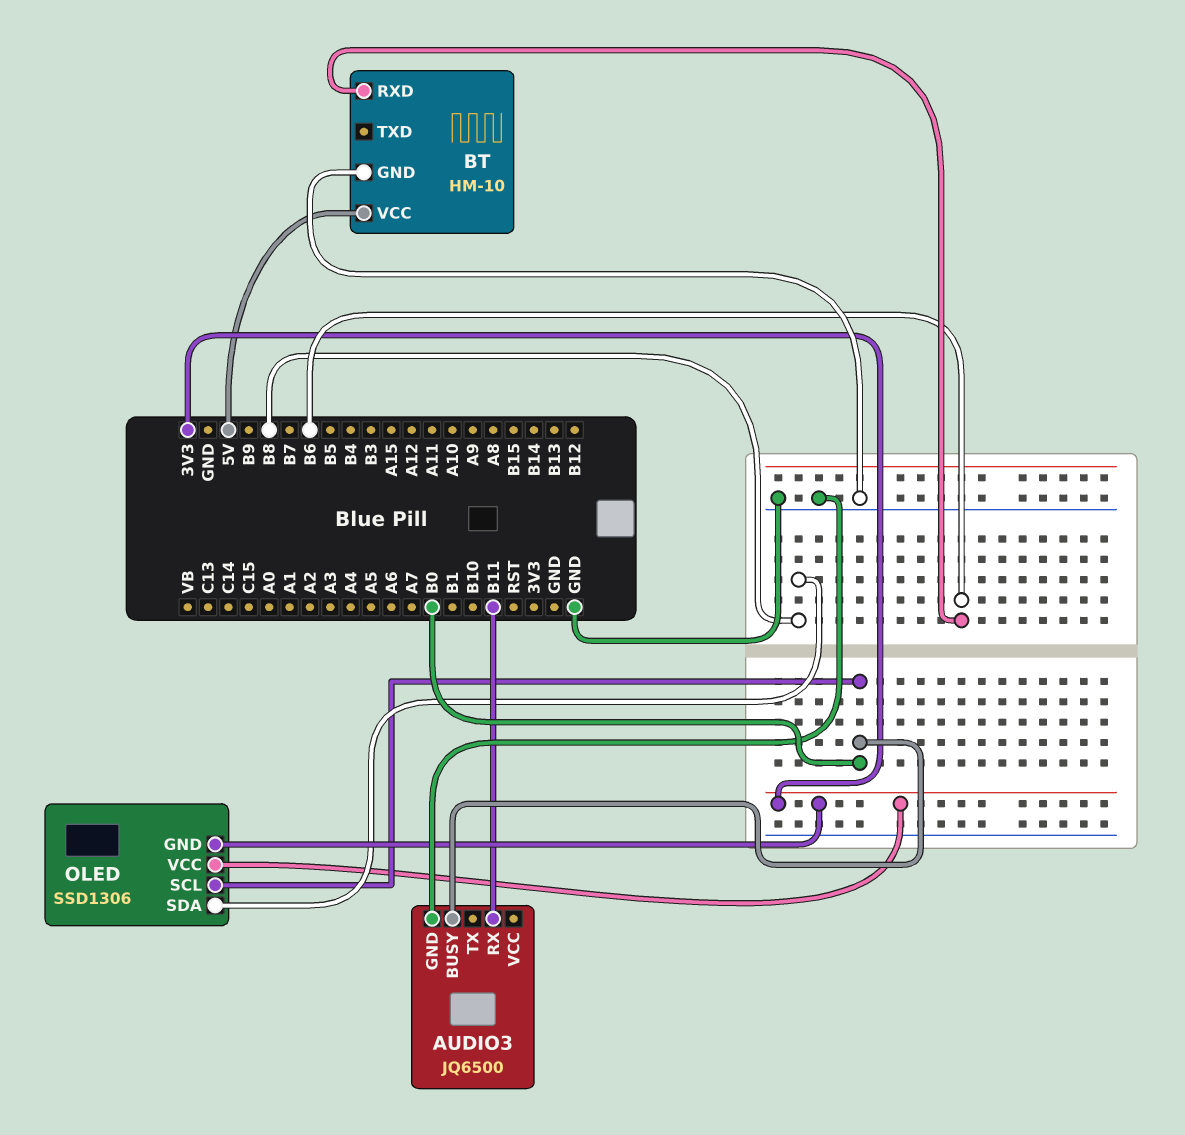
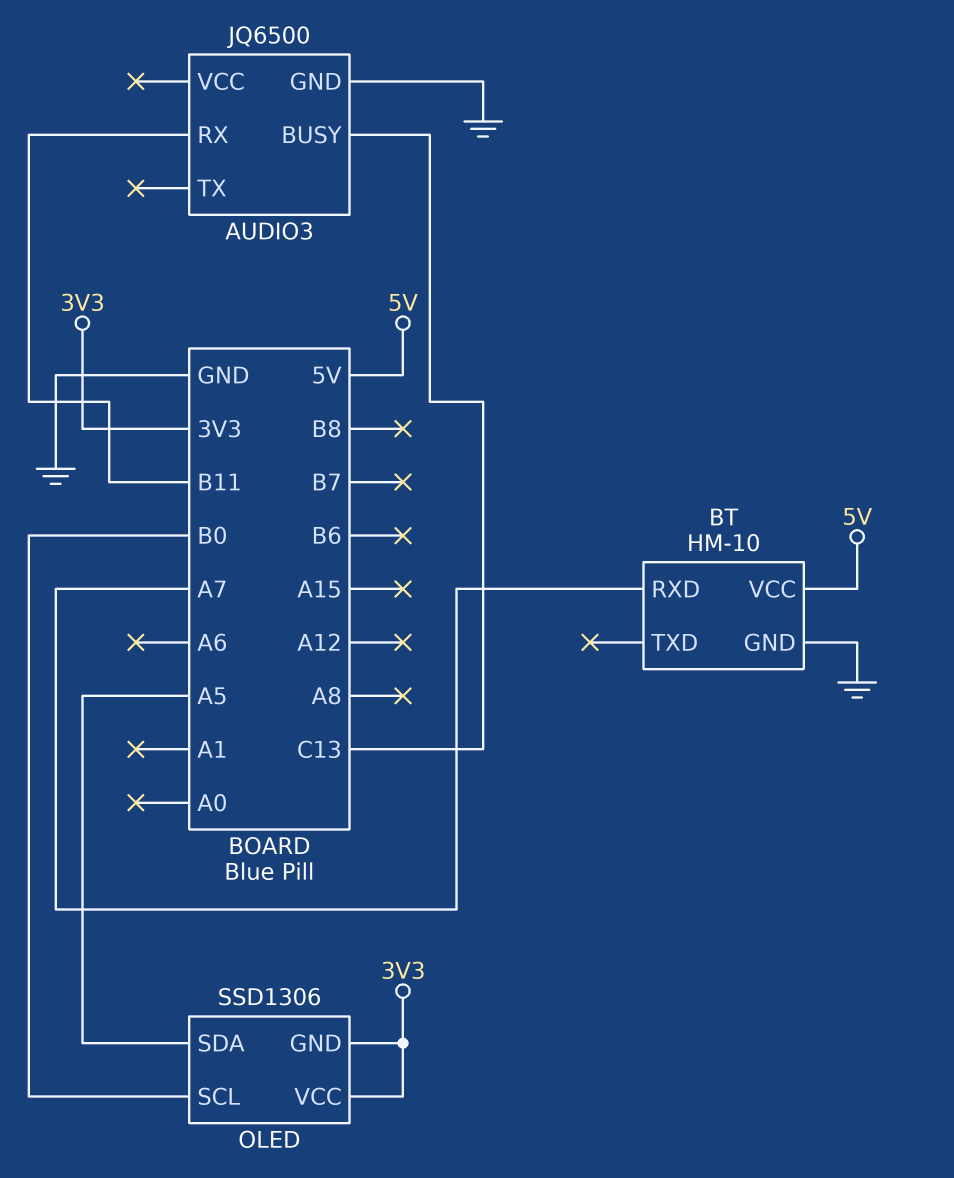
AUDIO3 pin BUSY: B0 -> C13
BT pin RXD: B6 -> A7
OLED pin SDA: B8 -> A5

